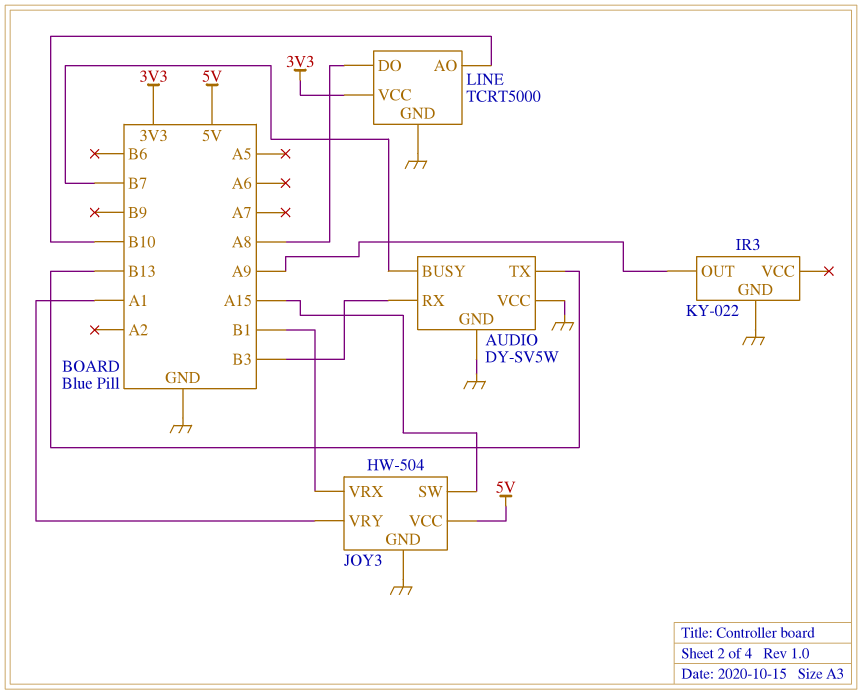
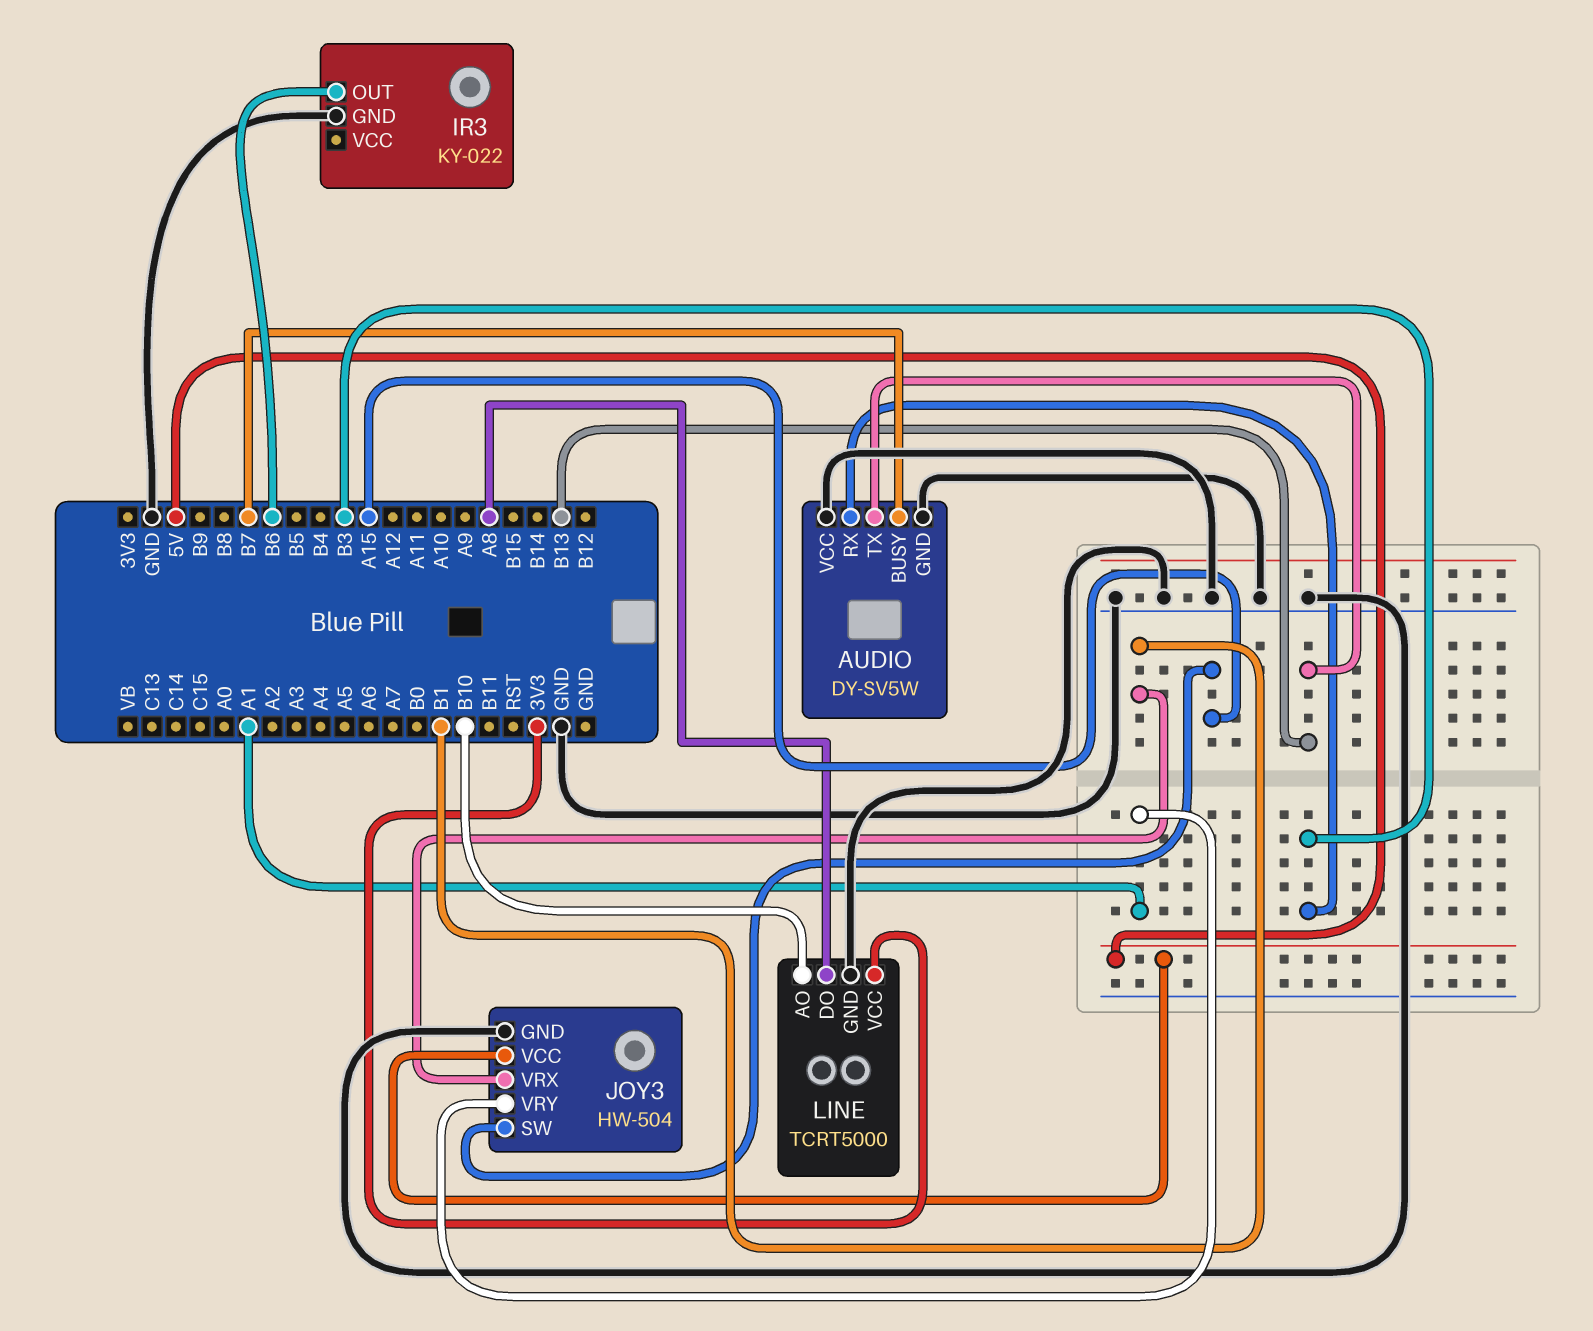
IR3 pin OUT: A9 -> B6

